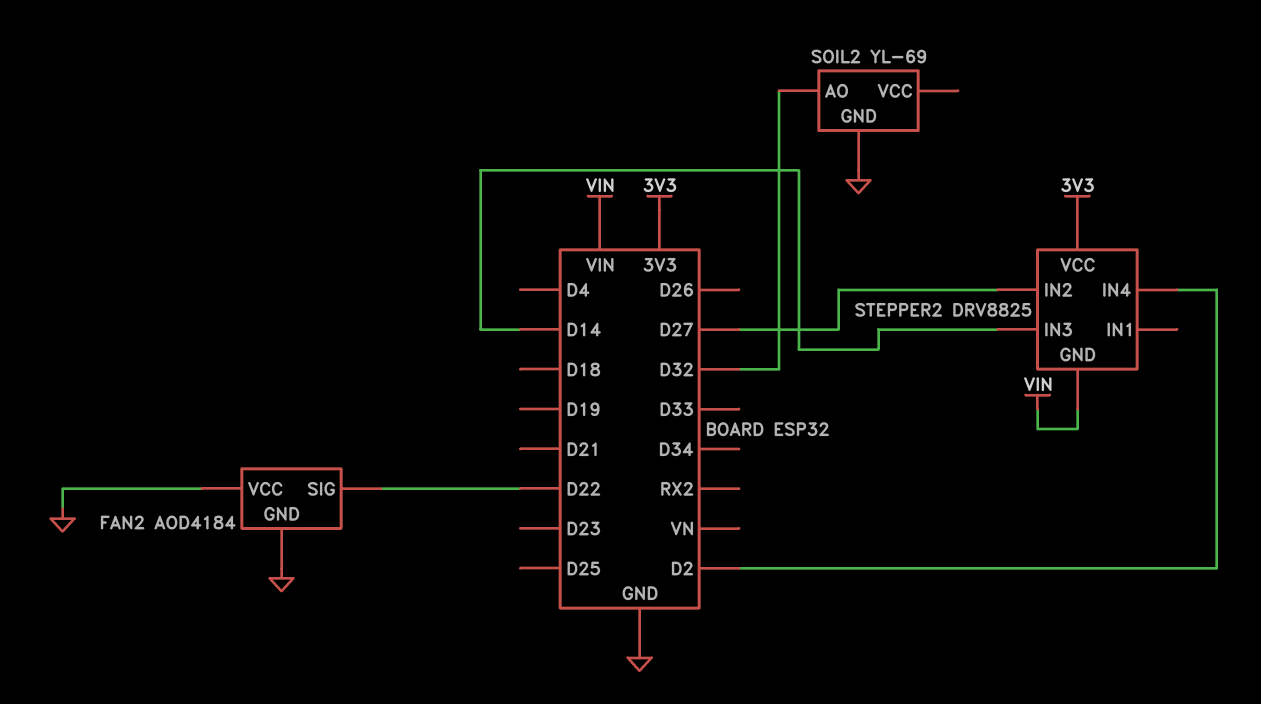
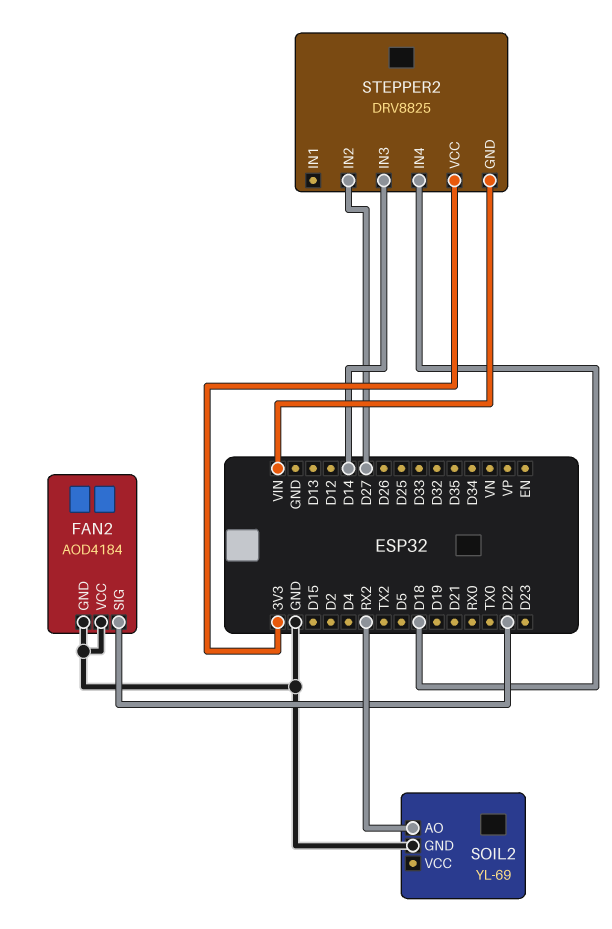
SOIL2 pin AO: D32 -> RX2
STEPPER2 pin IN4: D2 -> D18

